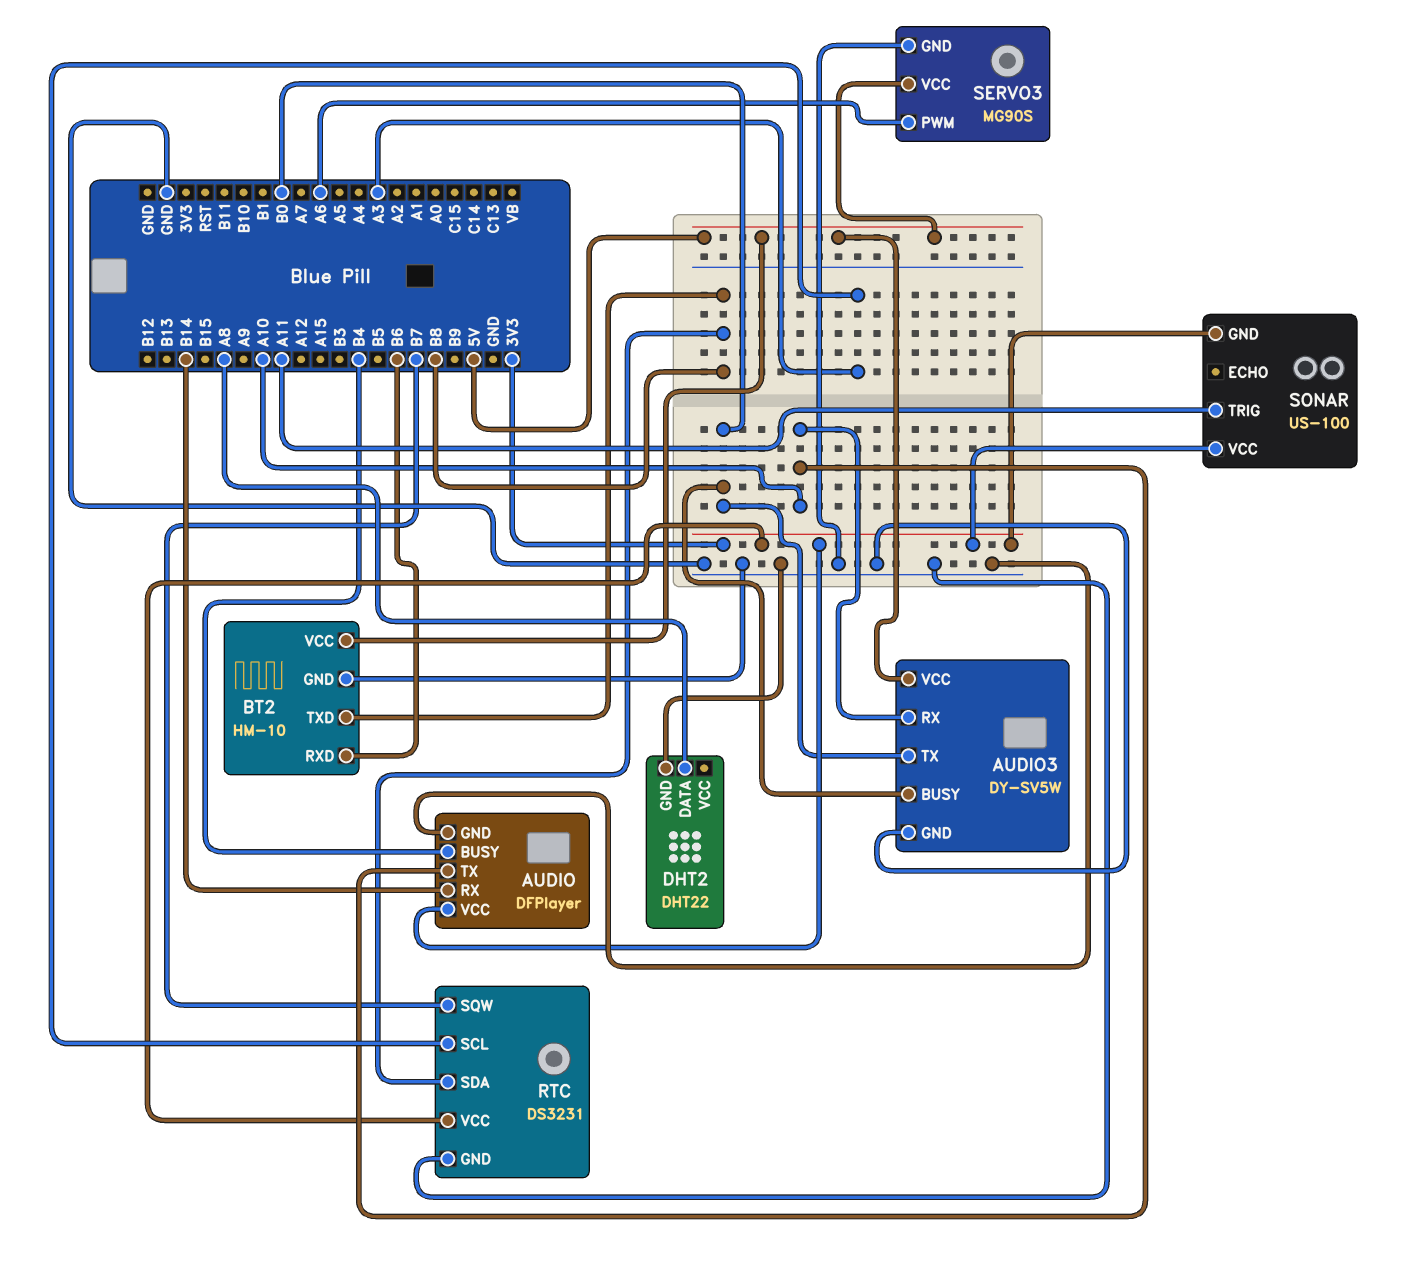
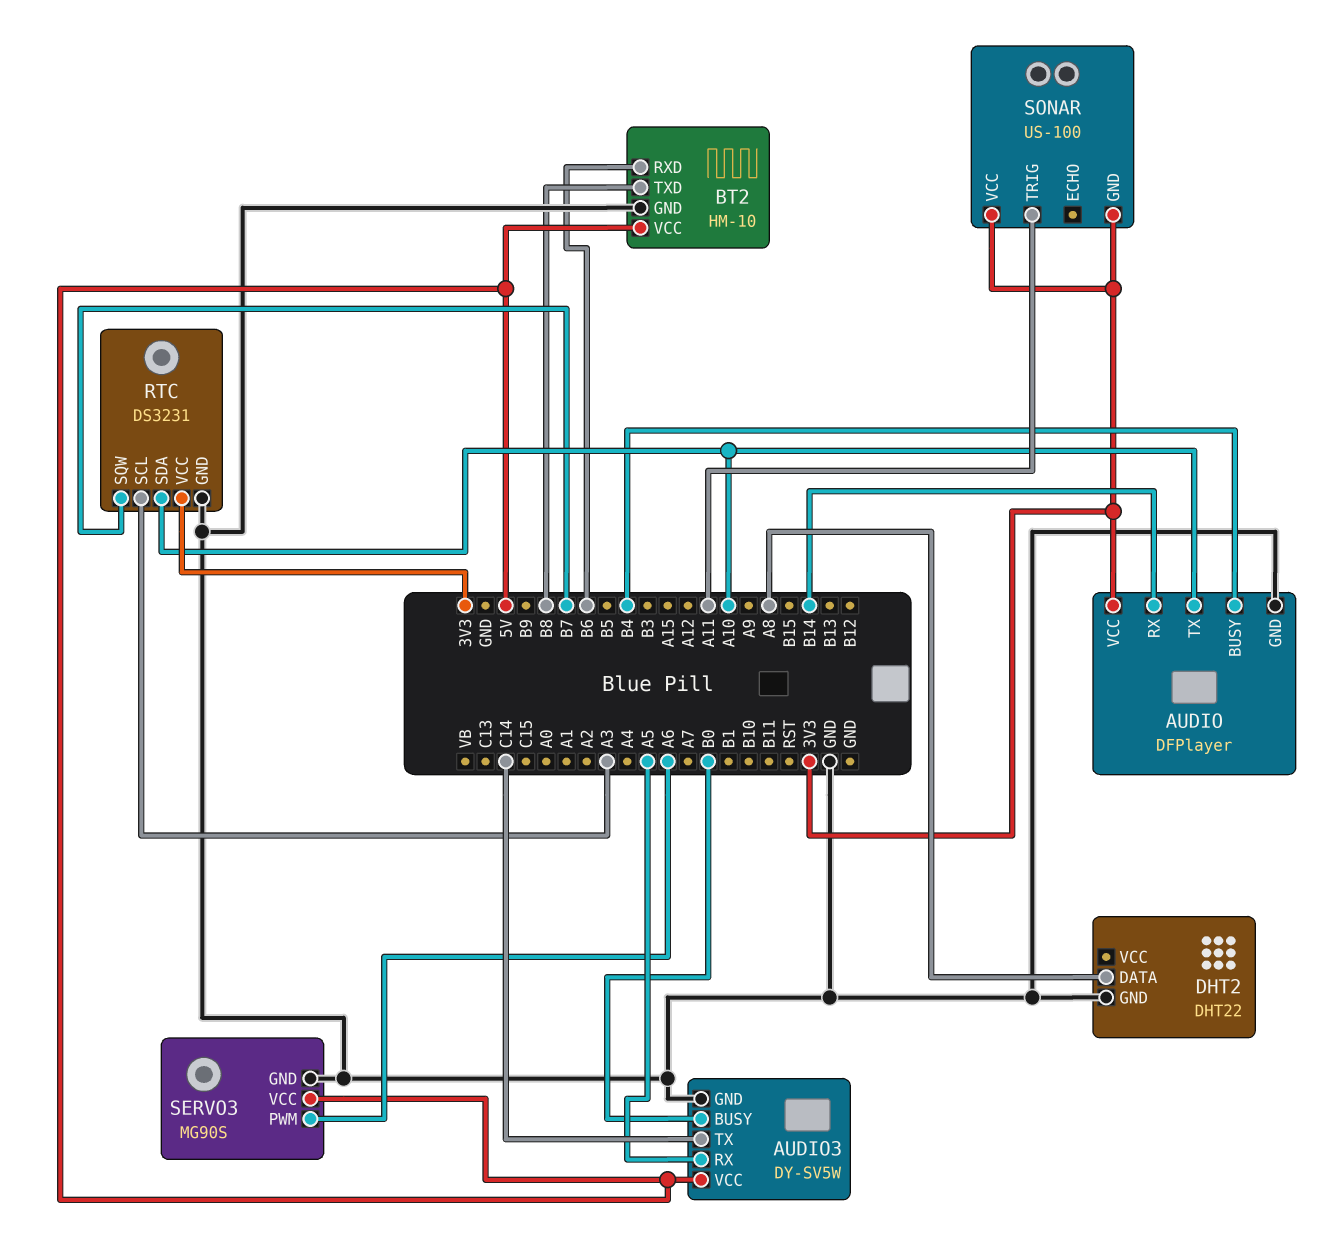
AUDIO3 pin RX: A10 -> A5
AUDIO3 pin TX: B0 -> C14
RTC pin SDA: B8 -> A10

